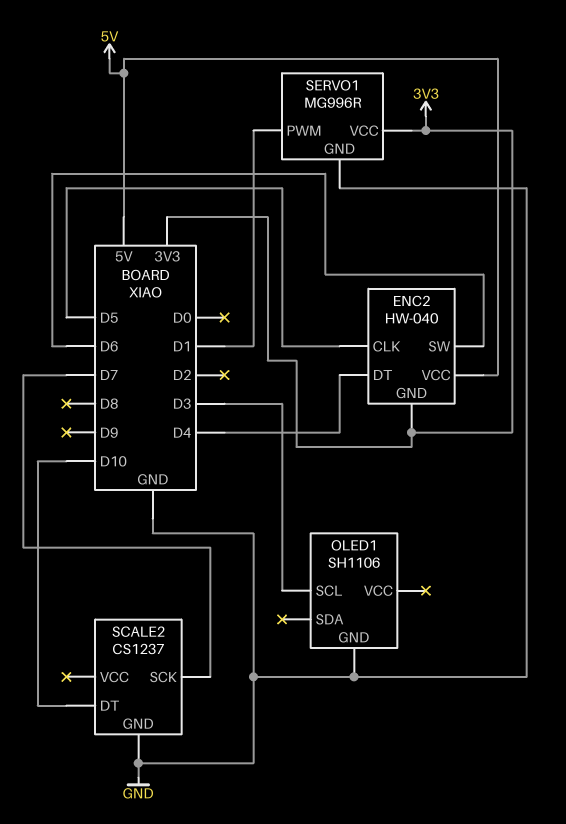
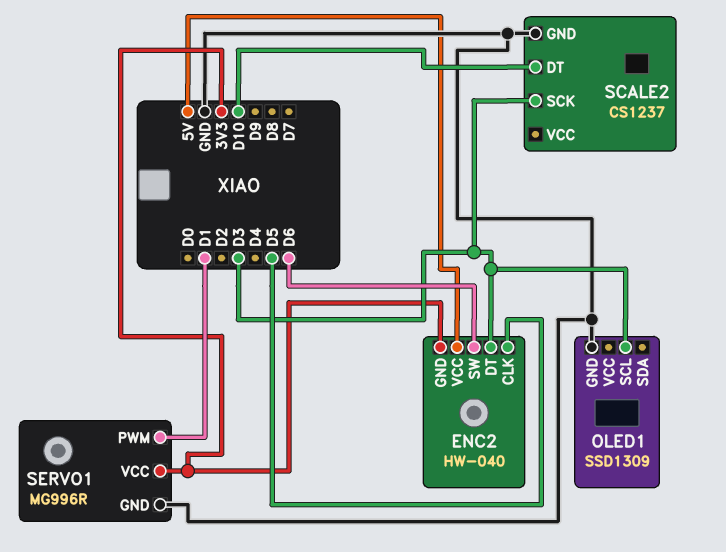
ENC2 pin DT: D4 -> D3
OLED1: SH1106 -> SSD1309
SCALE2 pin SCK: D7 -> D3

